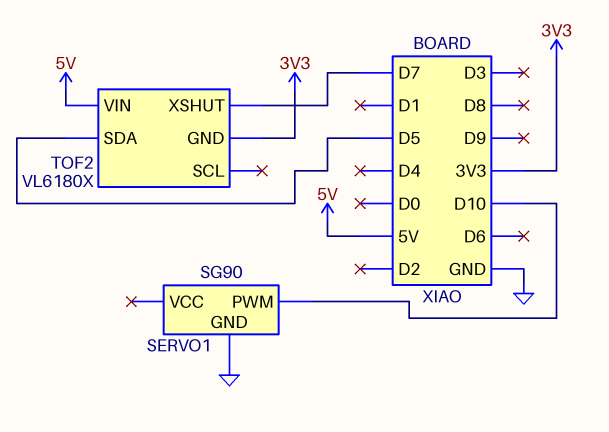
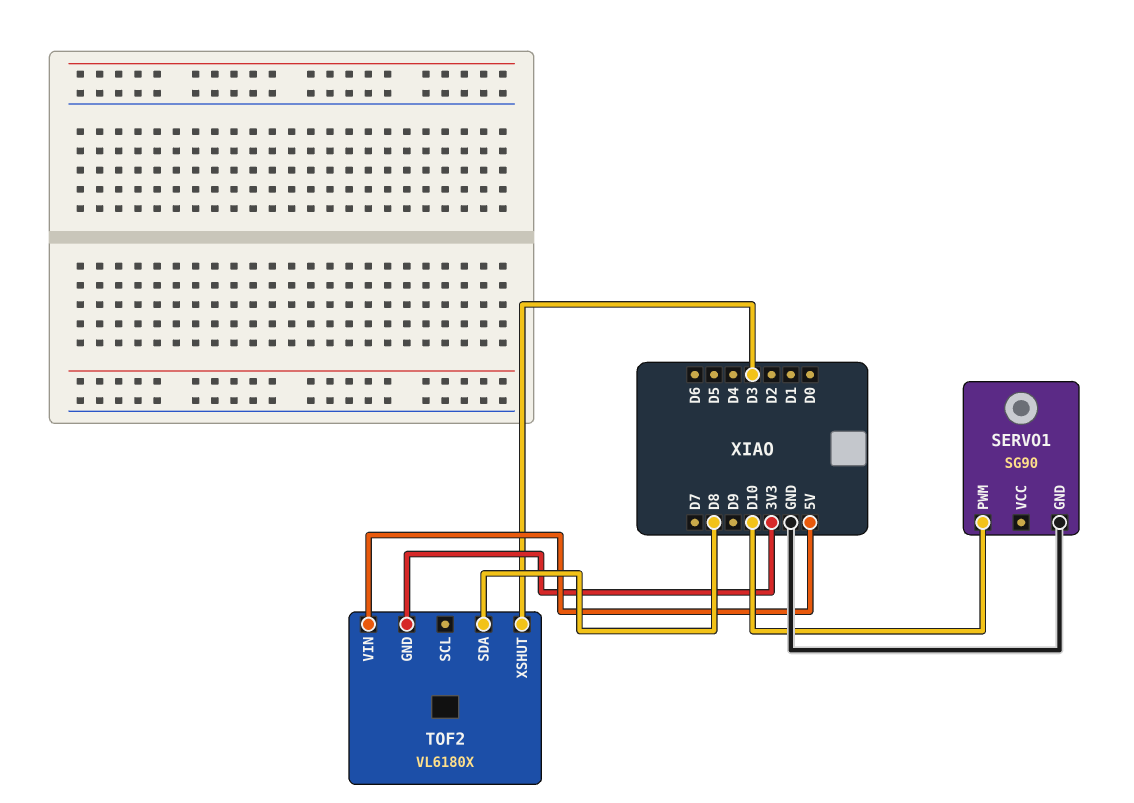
TOF2 pin SDA: D5 -> D8
TOF2 pin XSHUT: D7 -> D3

